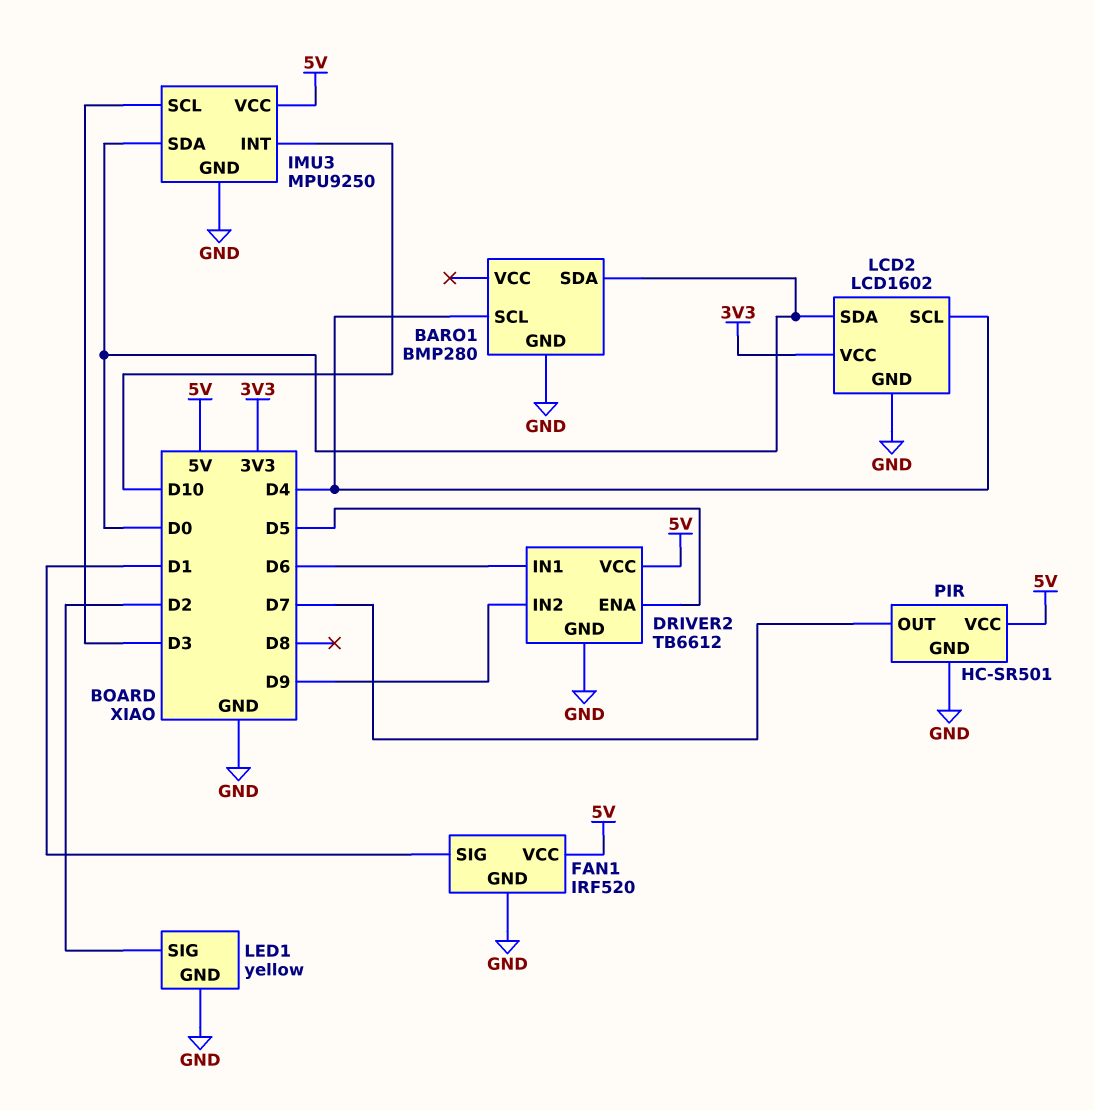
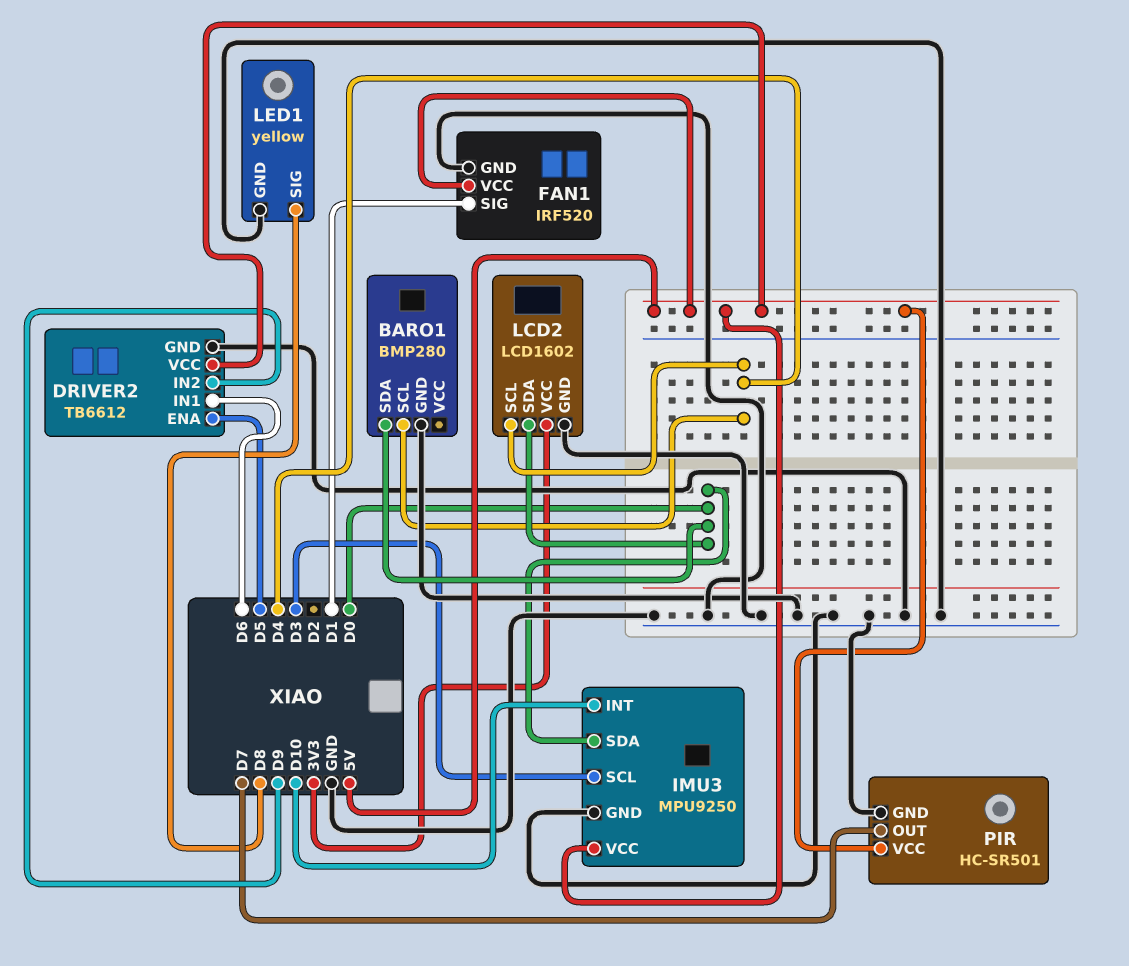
LED1 pin SIG: D2 -> D8

